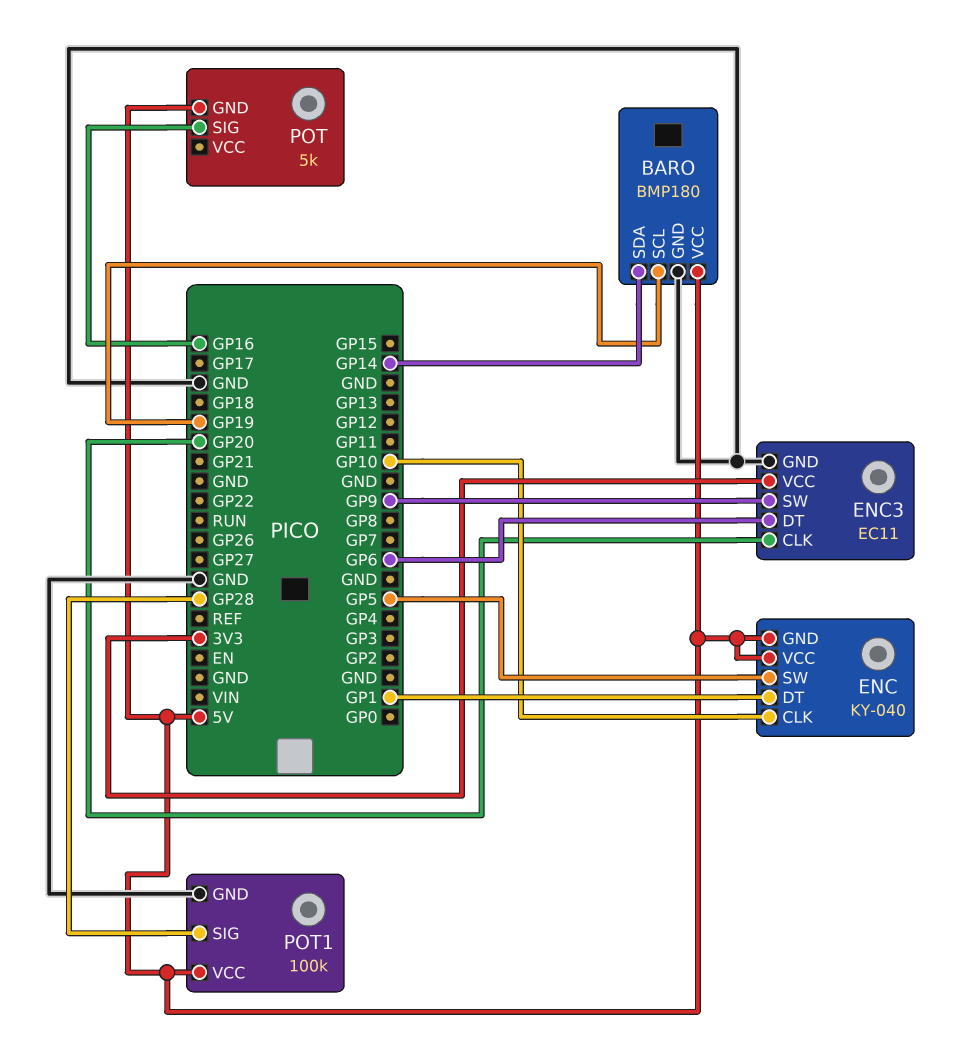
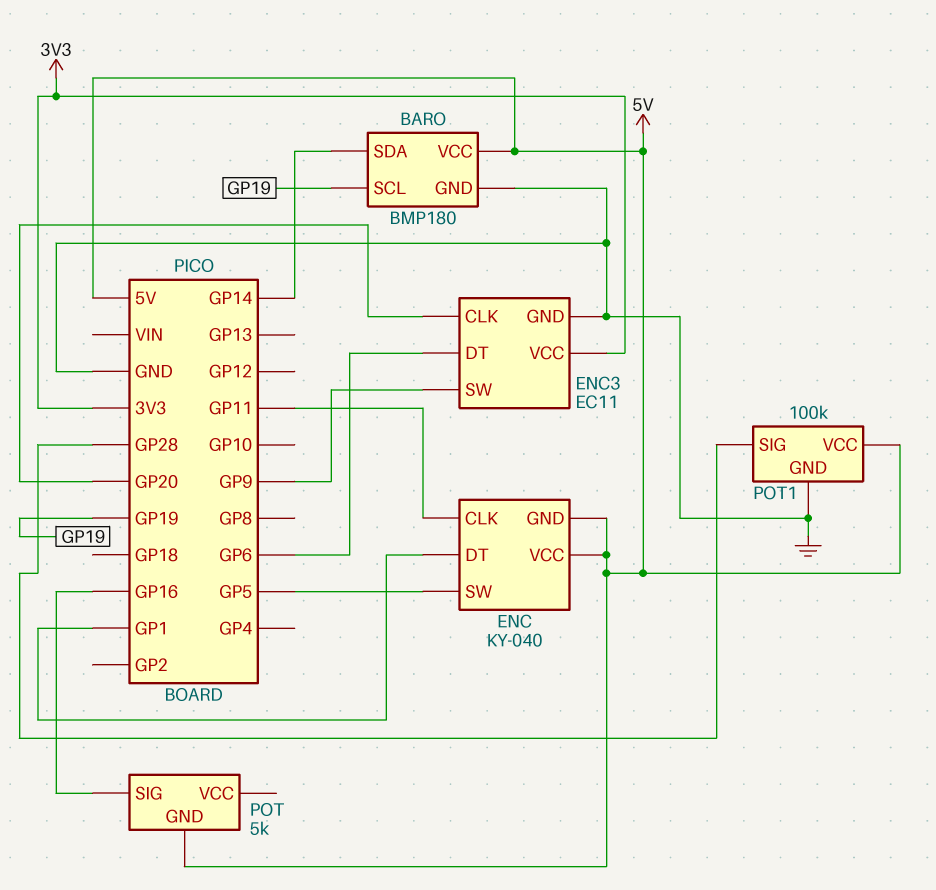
ENC pin CLK: GP10 -> GP11

